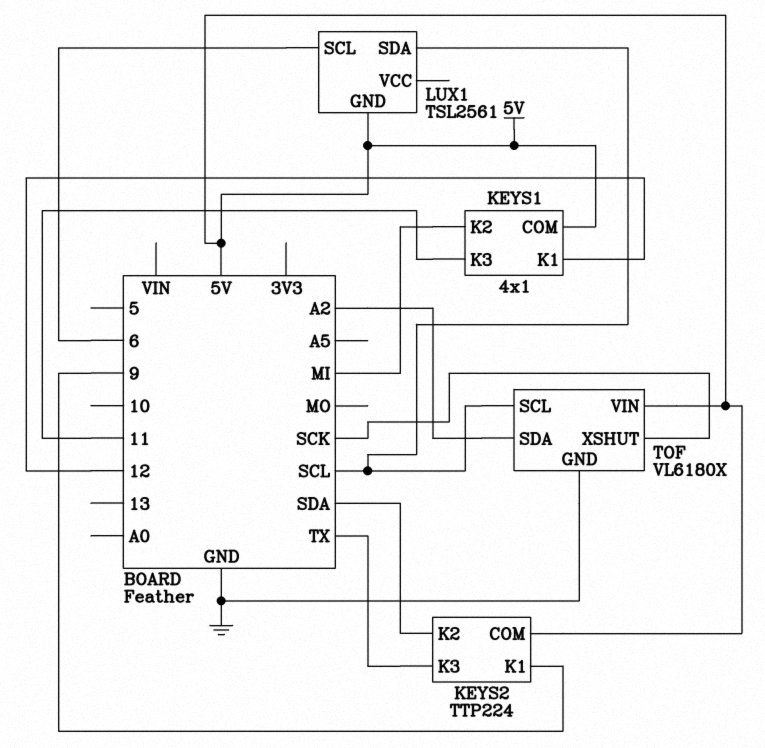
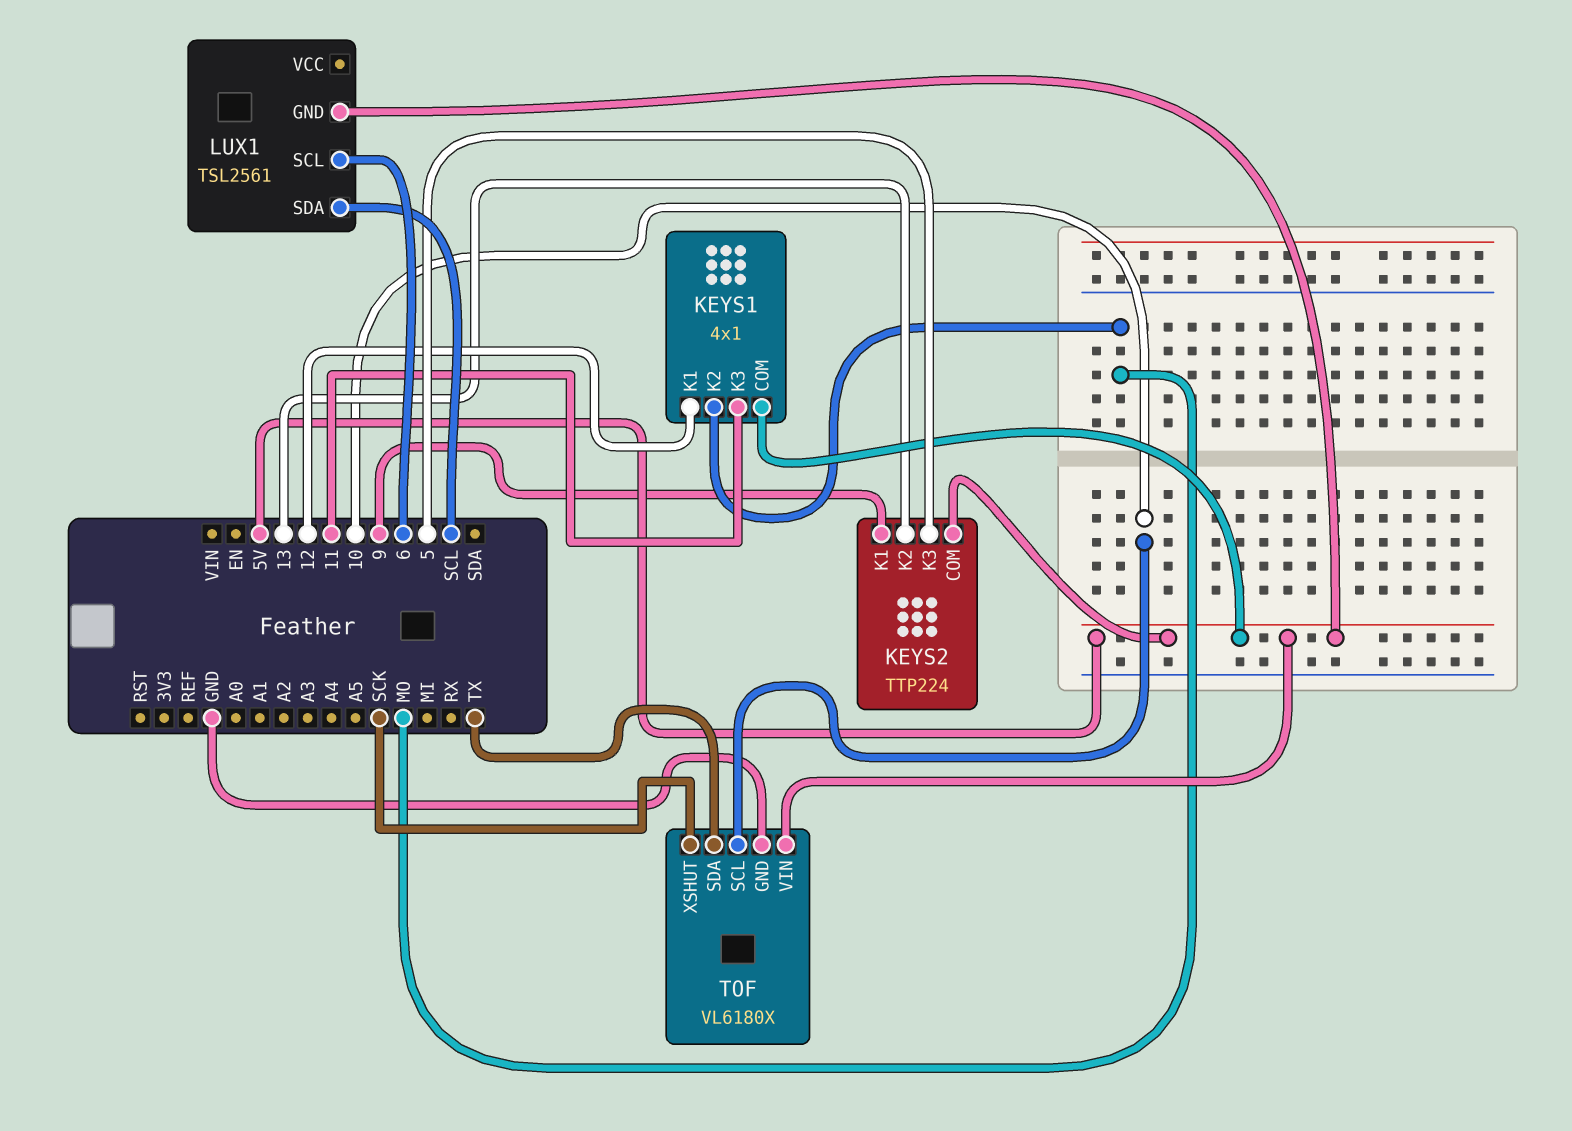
KEYS1 pin K2: MI -> MO
KEYS2 pin K2: SDA -> 13
KEYS2 pin K3: TX -> 5
TOF pin SCL: SCL -> 10
TOF pin SDA: A2 -> TX

